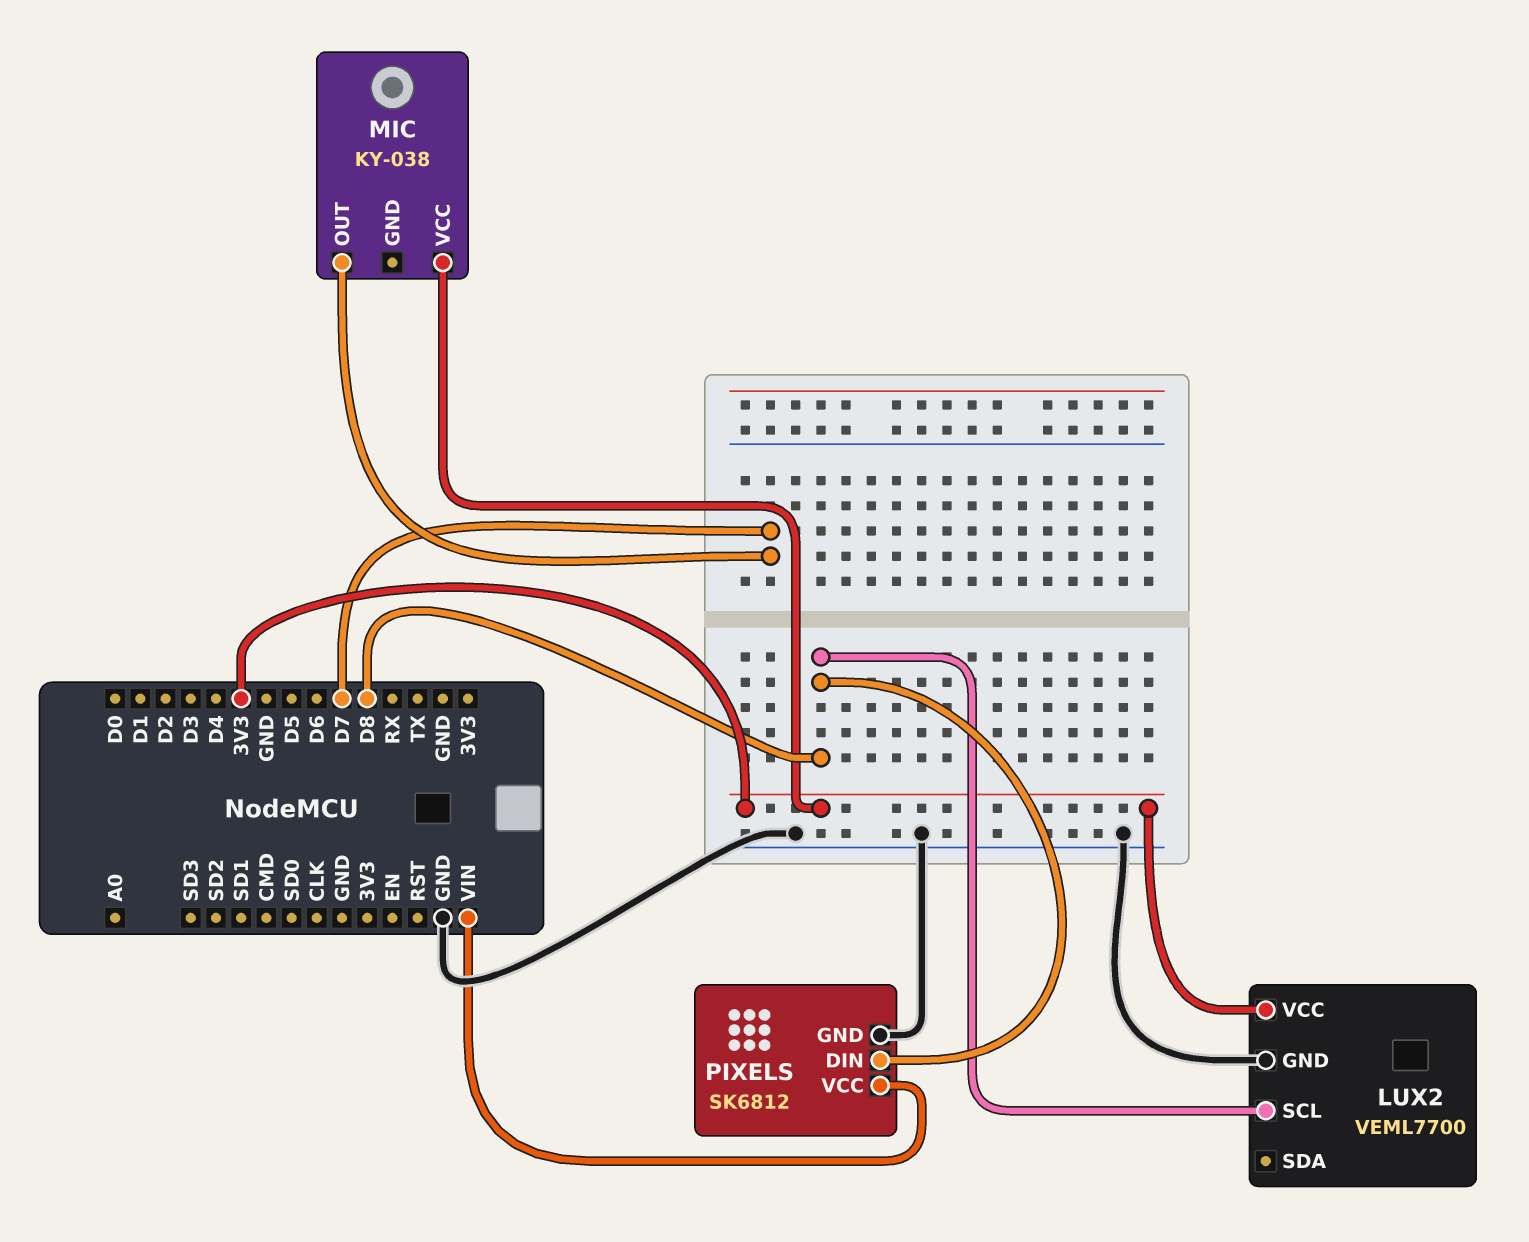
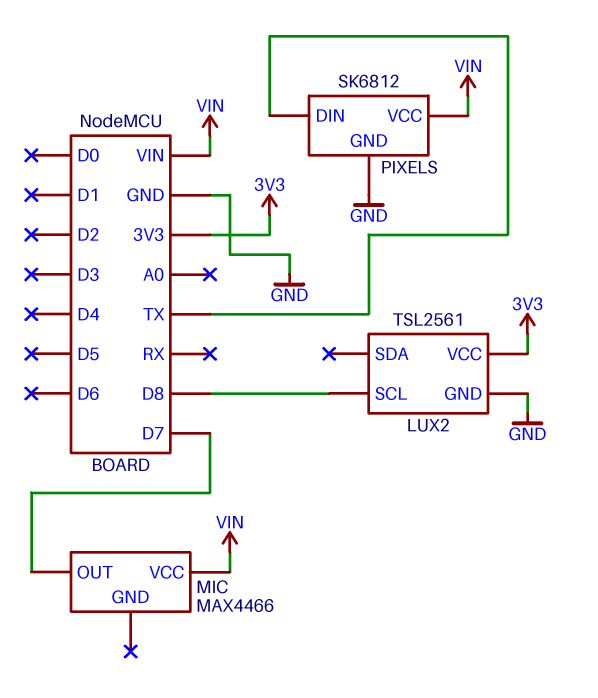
LUX2: VEML7700 -> TSL2561
MIC: KY-038 -> MAX4466
MIC pin VCC: 3V3 -> VIN
PIXELS pin DIN: D8 -> TX

